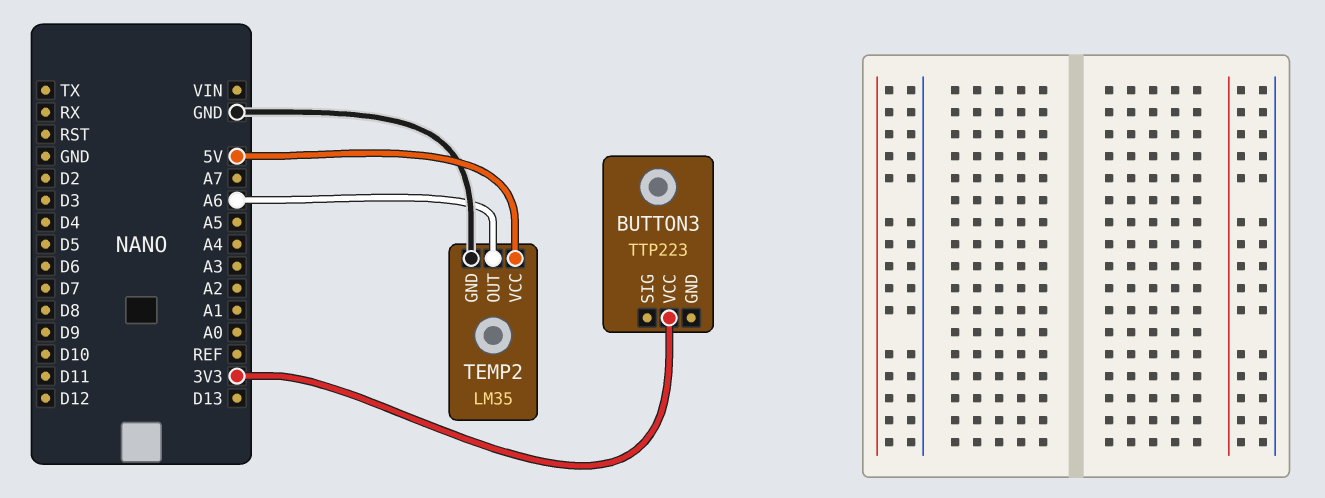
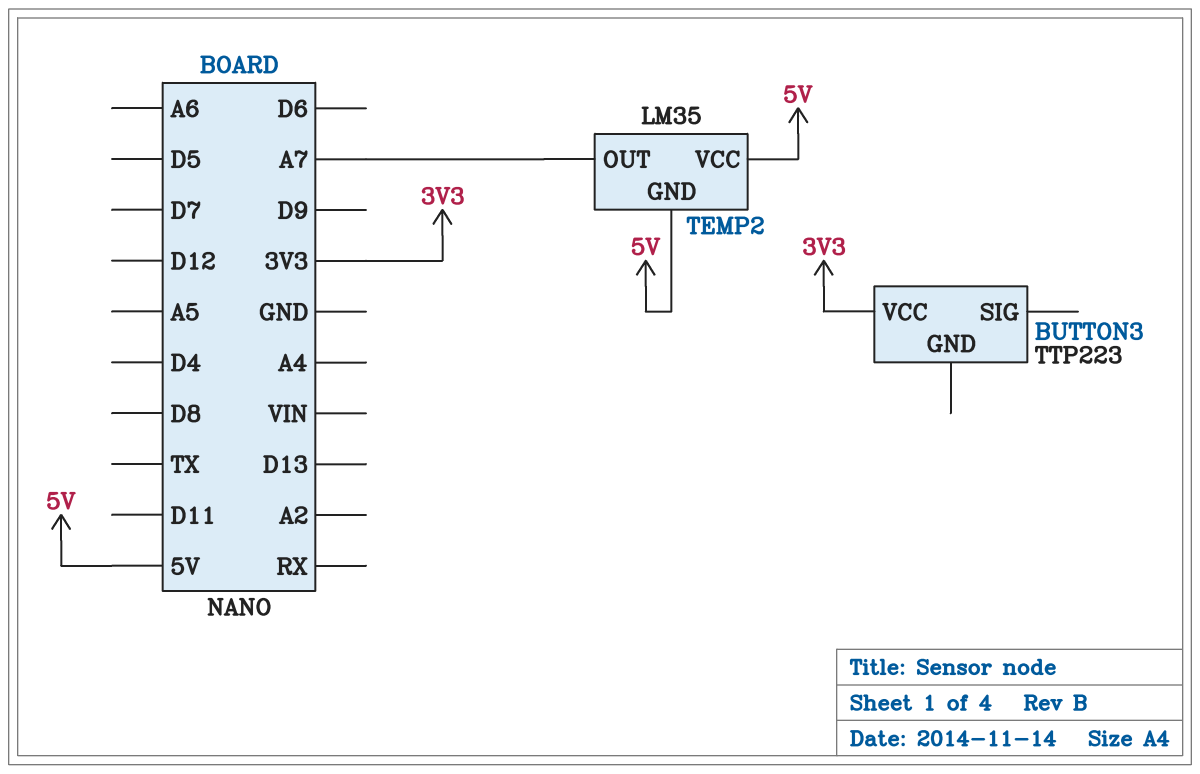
TEMP2 pin GND: GND -> 5V
TEMP2 pin OUT: A6 -> A7

